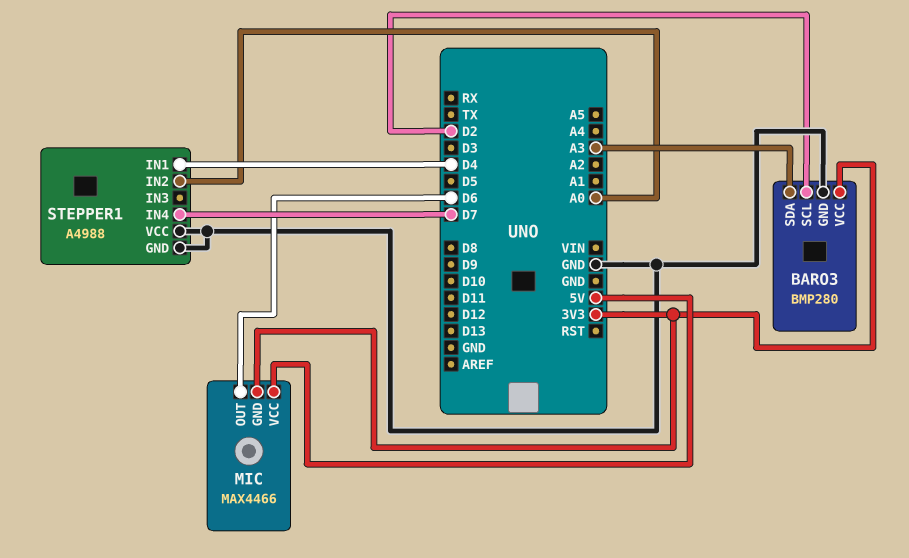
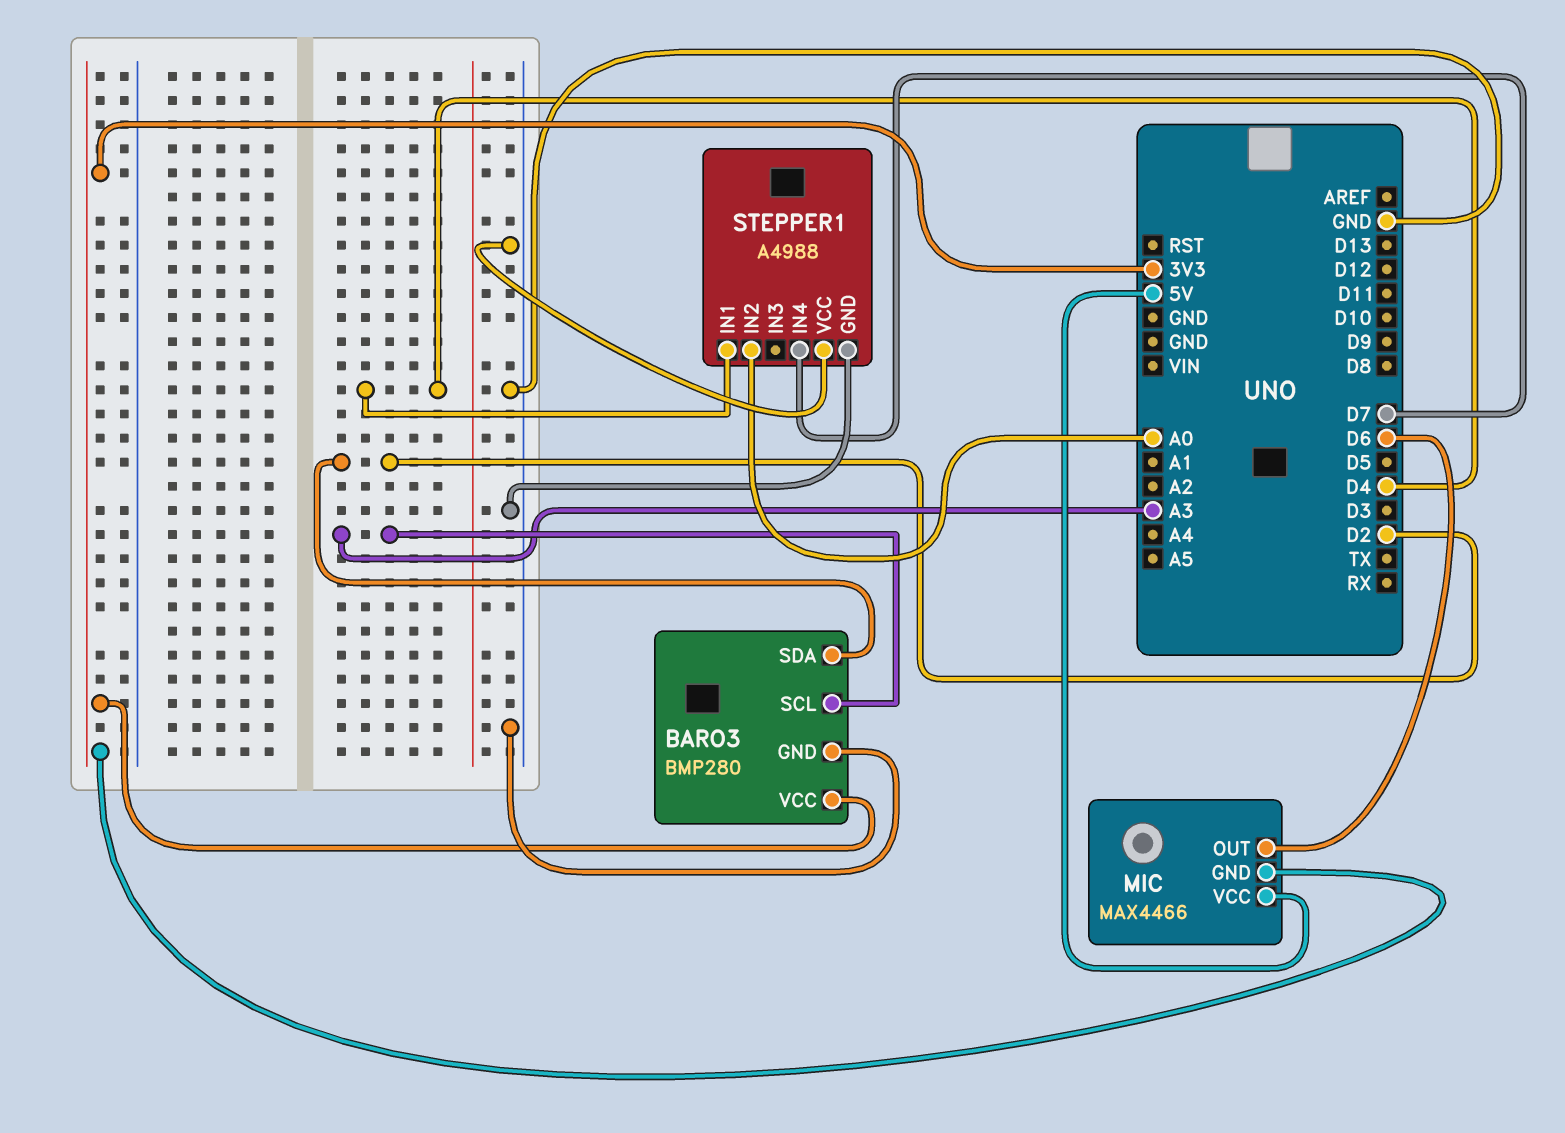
BARO3 pin SCL: D2 -> A3
BARO3 pin SDA: A3 -> D2

